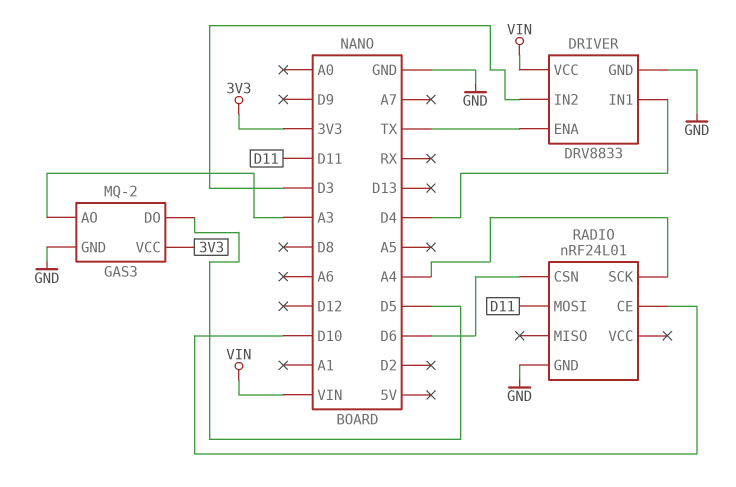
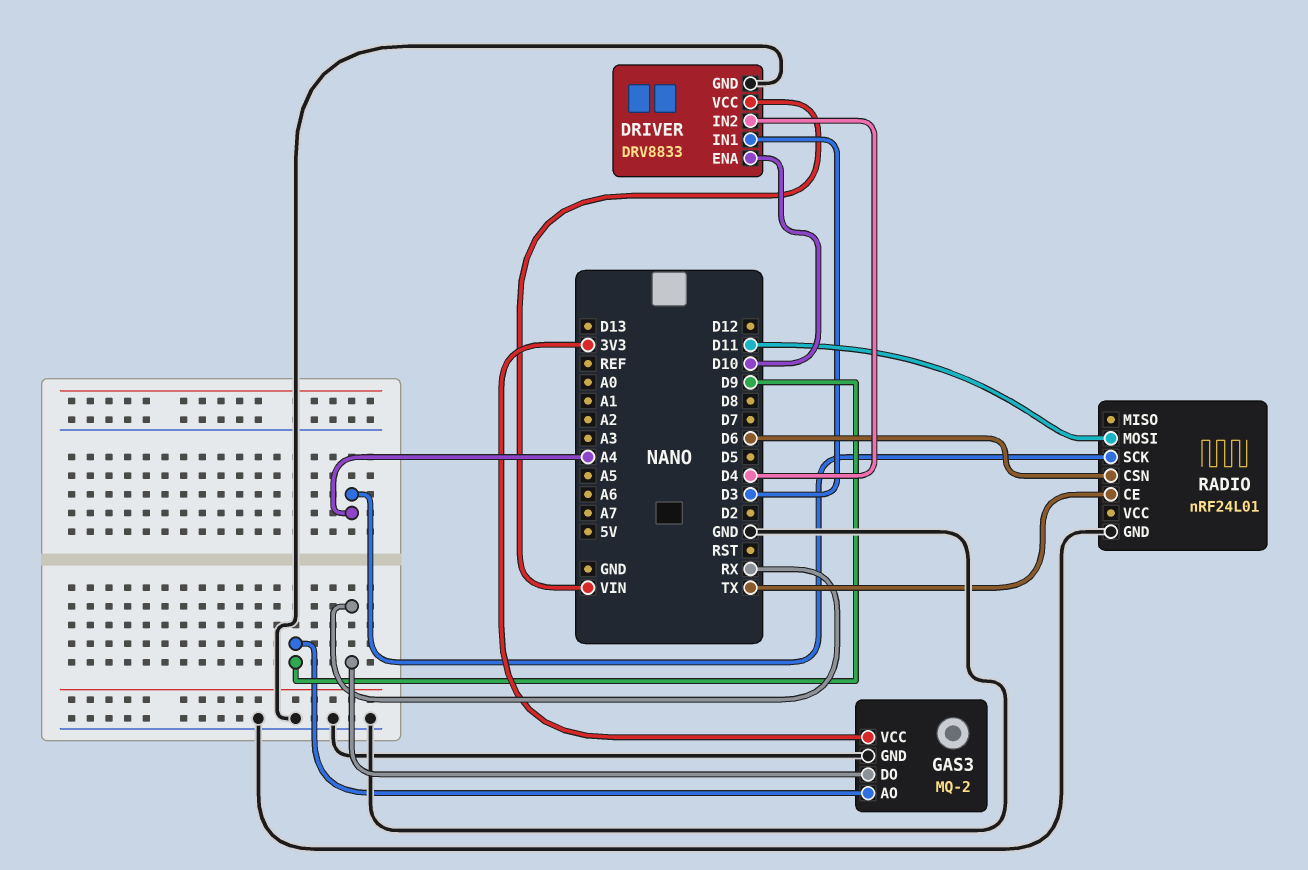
DRIVER pin ENA: TX -> D10
DRIVER pin IN1: D4 -> D3
DRIVER pin IN2: D3 -> D4
GAS3 pin AO: A3 -> D9
GAS3 pin DO: D5 -> RX
RADIO pin CE: D10 -> TX

